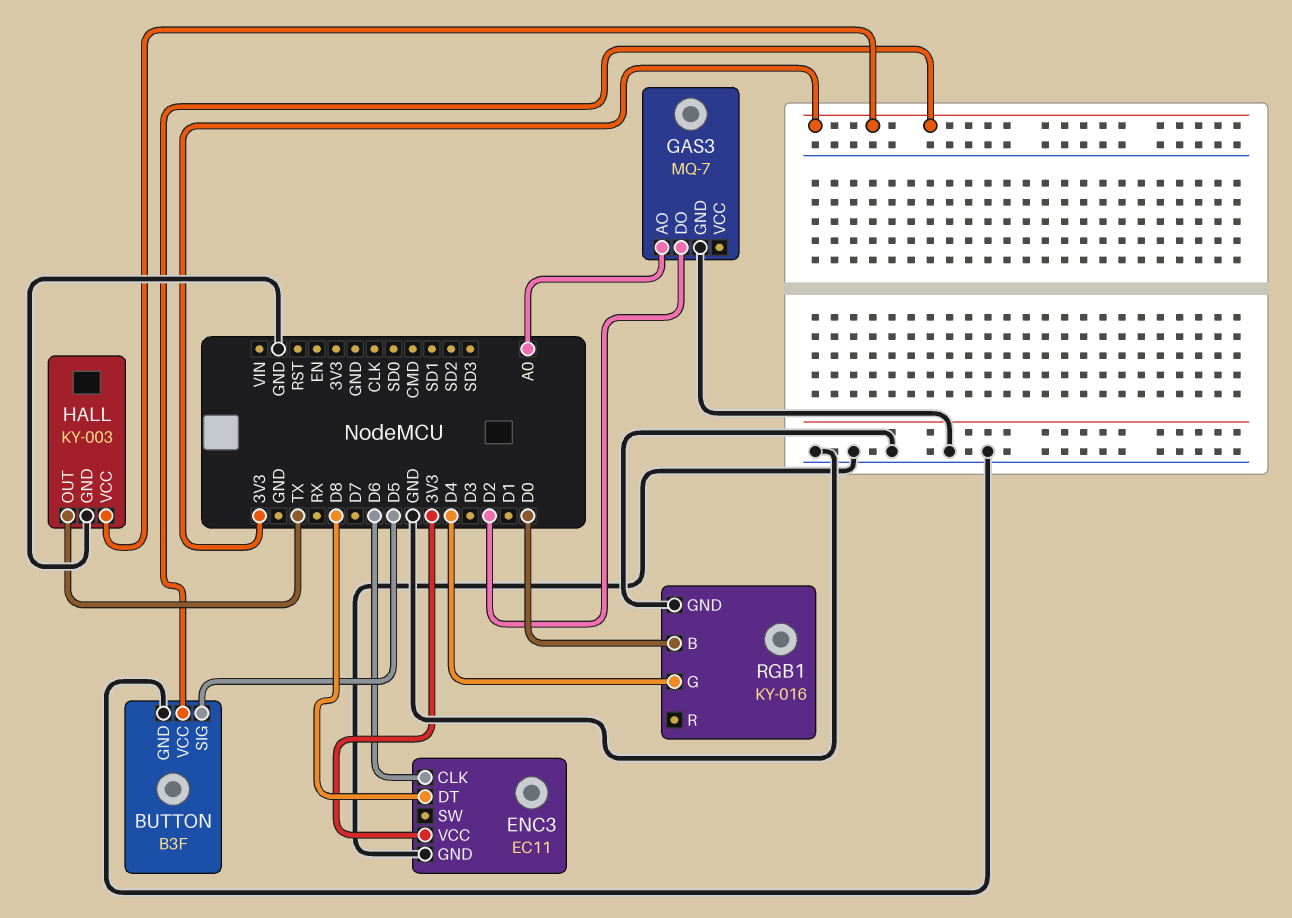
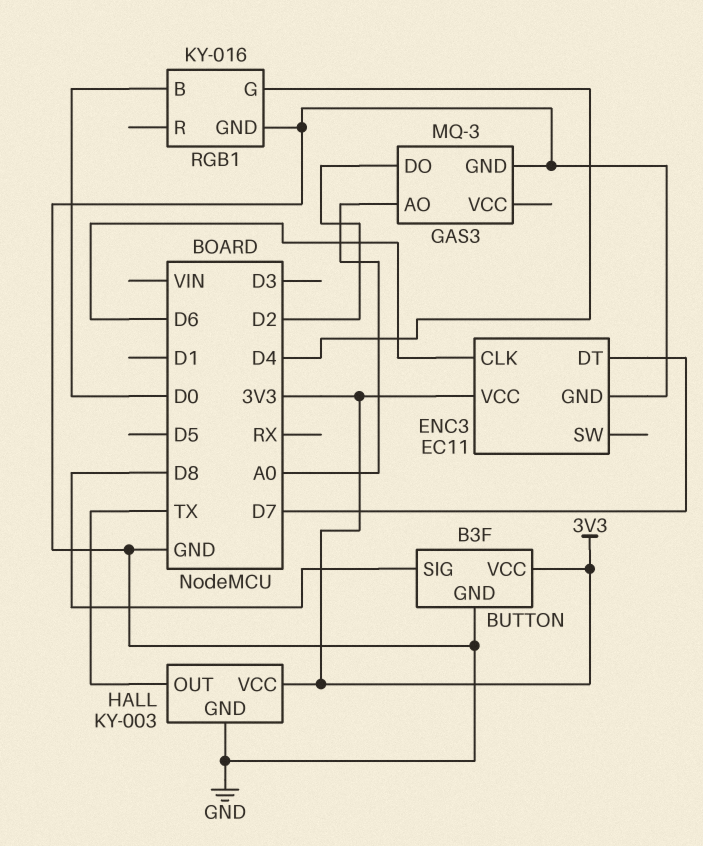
BUTTON pin SIG: D5 -> D8
ENC3 pin DT: D8 -> D7
GAS3: MQ-7 -> MQ-3

